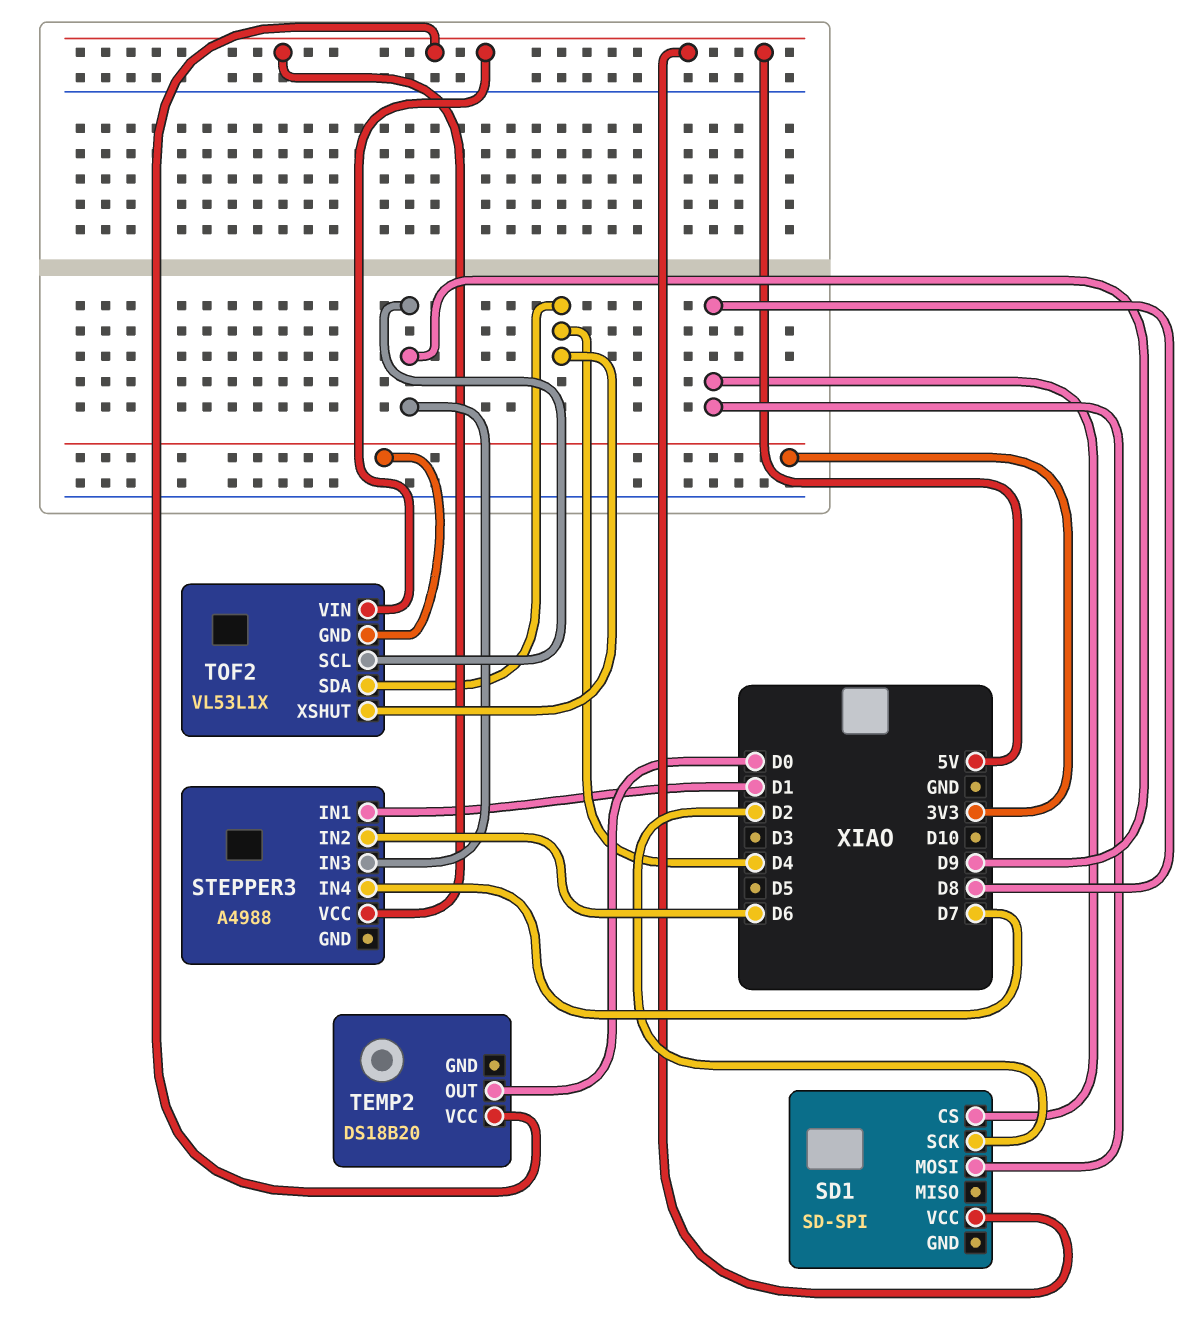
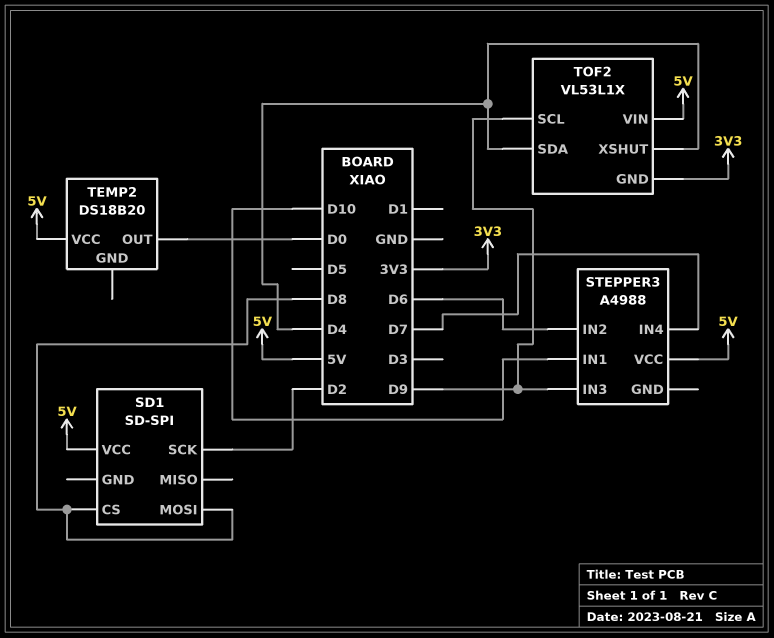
STEPPER3 pin IN1: D1 -> D10

